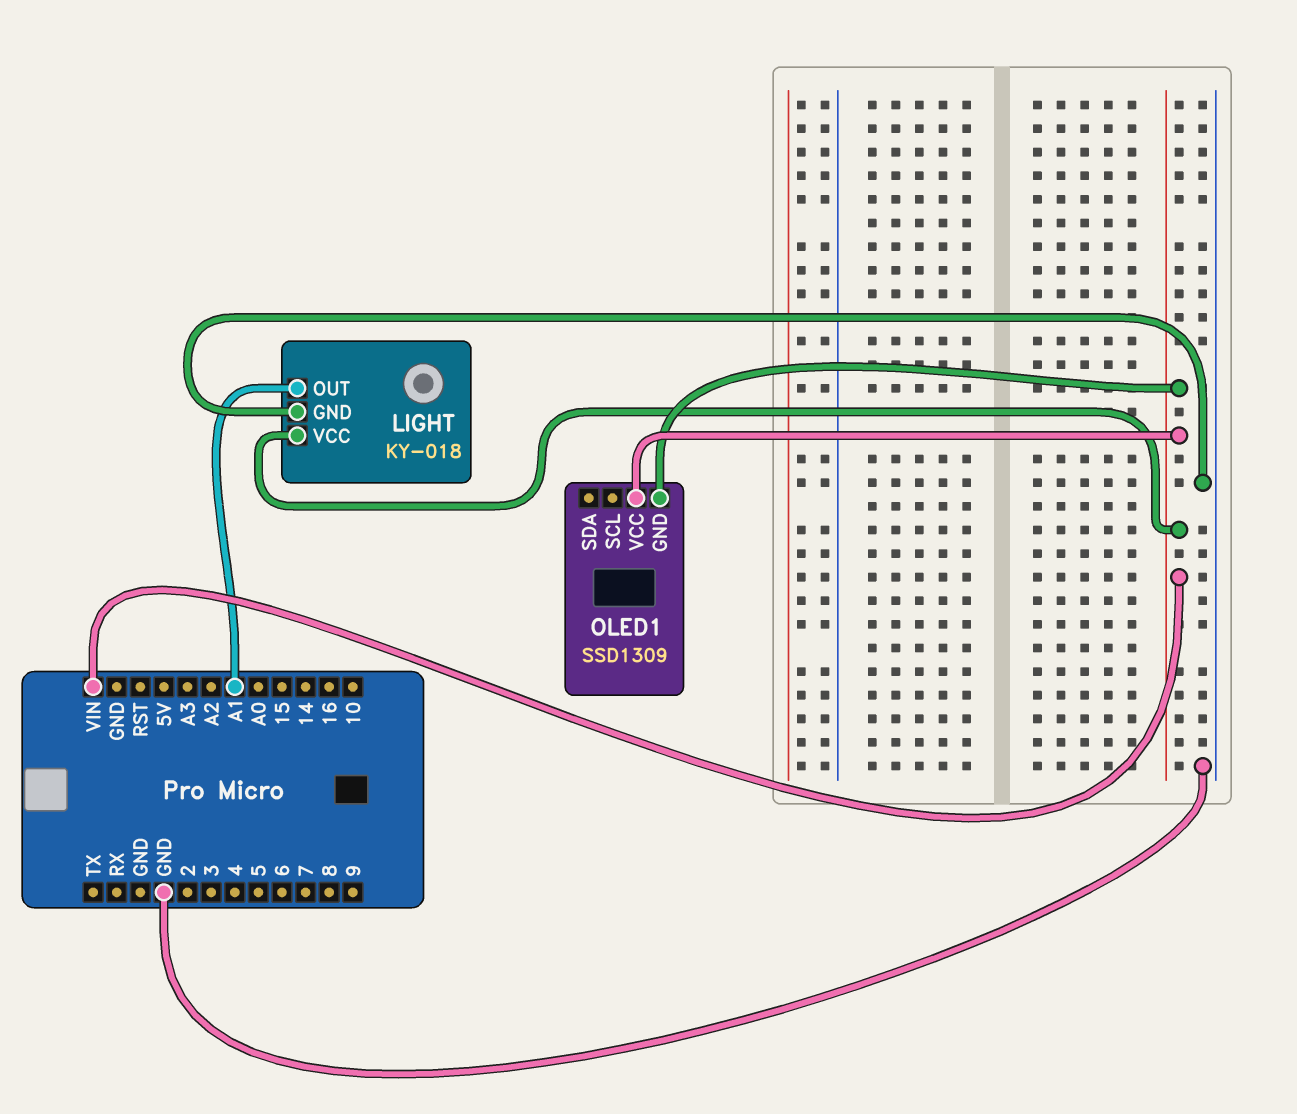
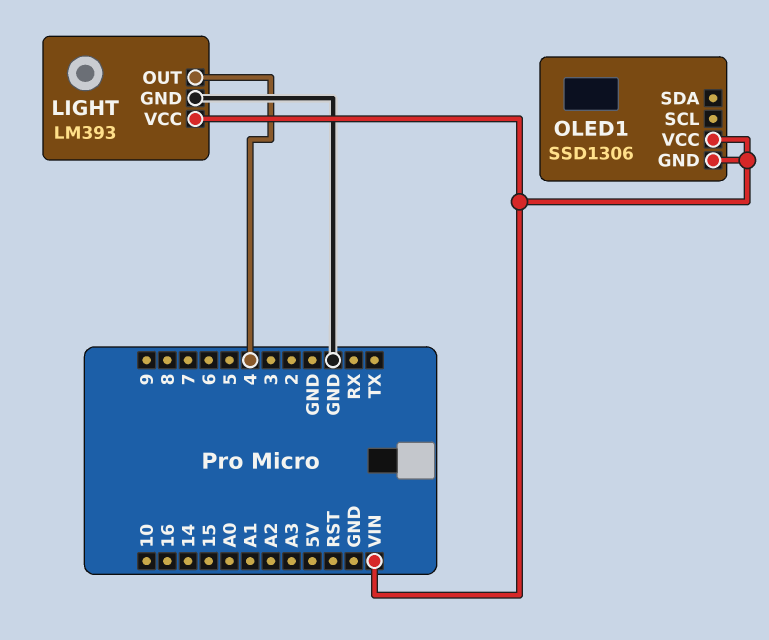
LIGHT: KY-018 -> LM393
LIGHT pin OUT: A1 -> 4
OLED1: SSD1309 -> SSD1306

